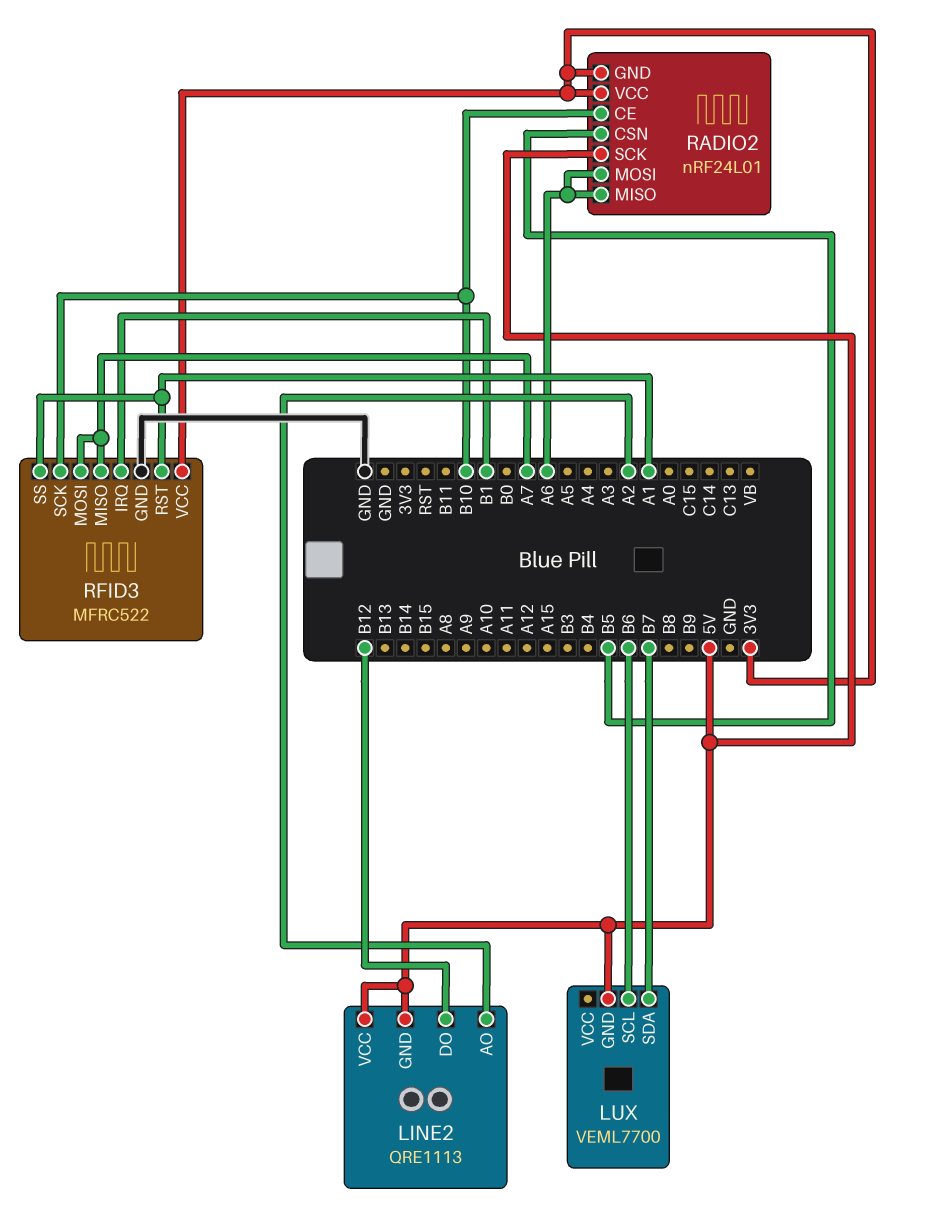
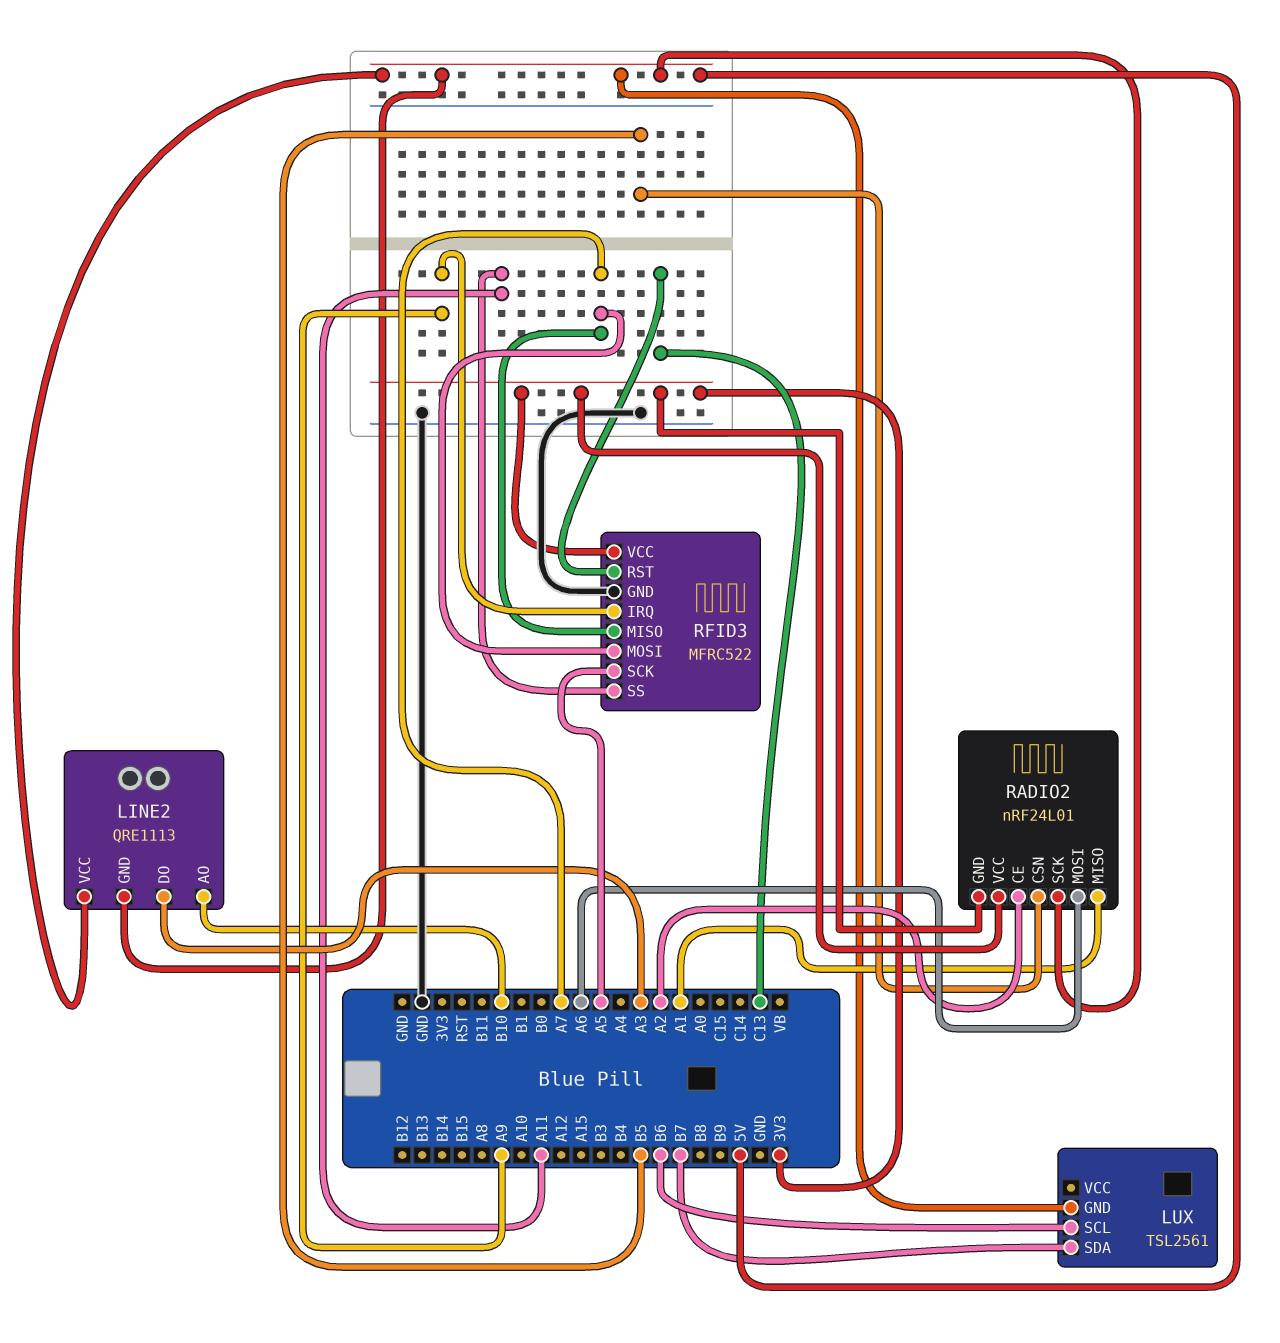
LINE2 pin AO: A2 -> B10
LINE2 pin DO: B12 -> A3
LUX: VEML7700 -> TSL2561
RADIO2 pin CE: B10 -> A2
RADIO2 pin MISO: A6 -> A1
RFID3 pin IRQ: B1 -> A9
RFID3 pin RST: A1 -> C13
RFID3 pin SCK: B10 -> A5
RFID3 pin SS: A1 -> A11

